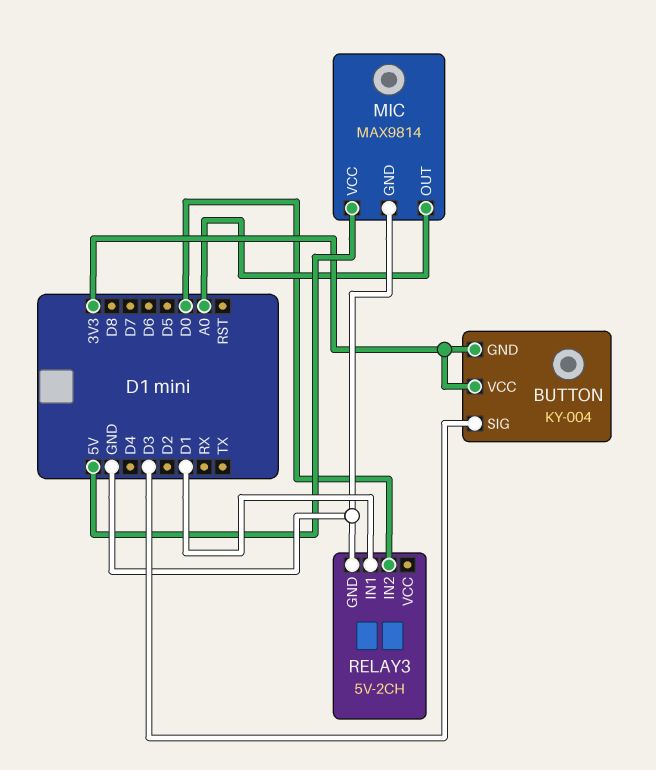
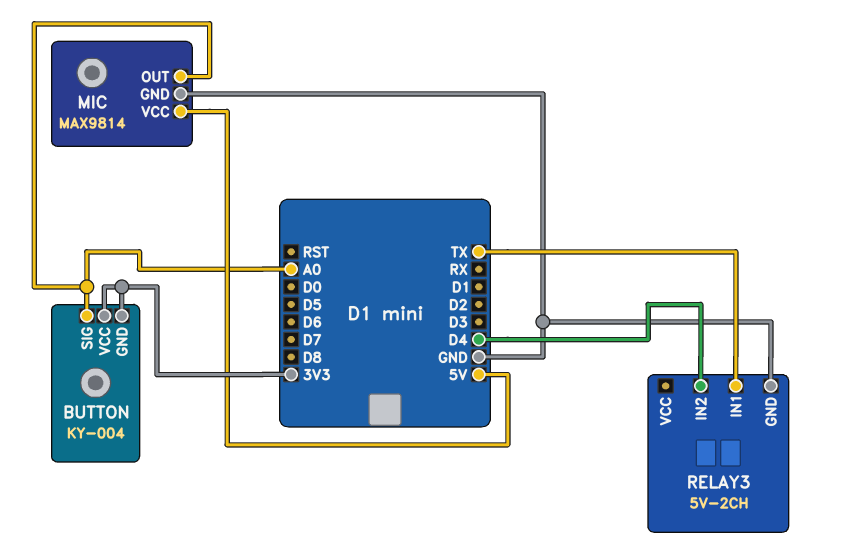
BUTTON pin SIG: D3 -> A0
RELAY3 pin IN1: D1 -> TX
RELAY3 pin IN2: D0 -> D4

